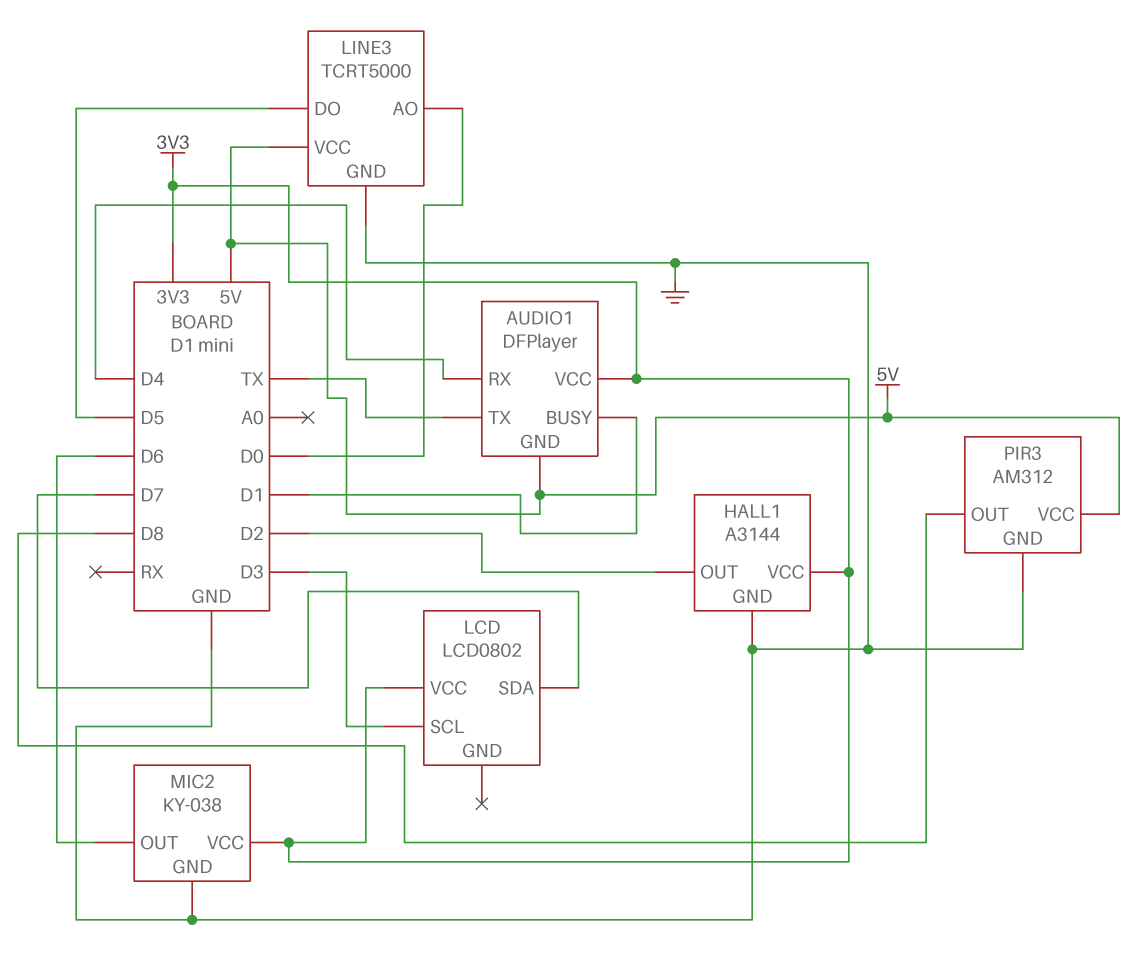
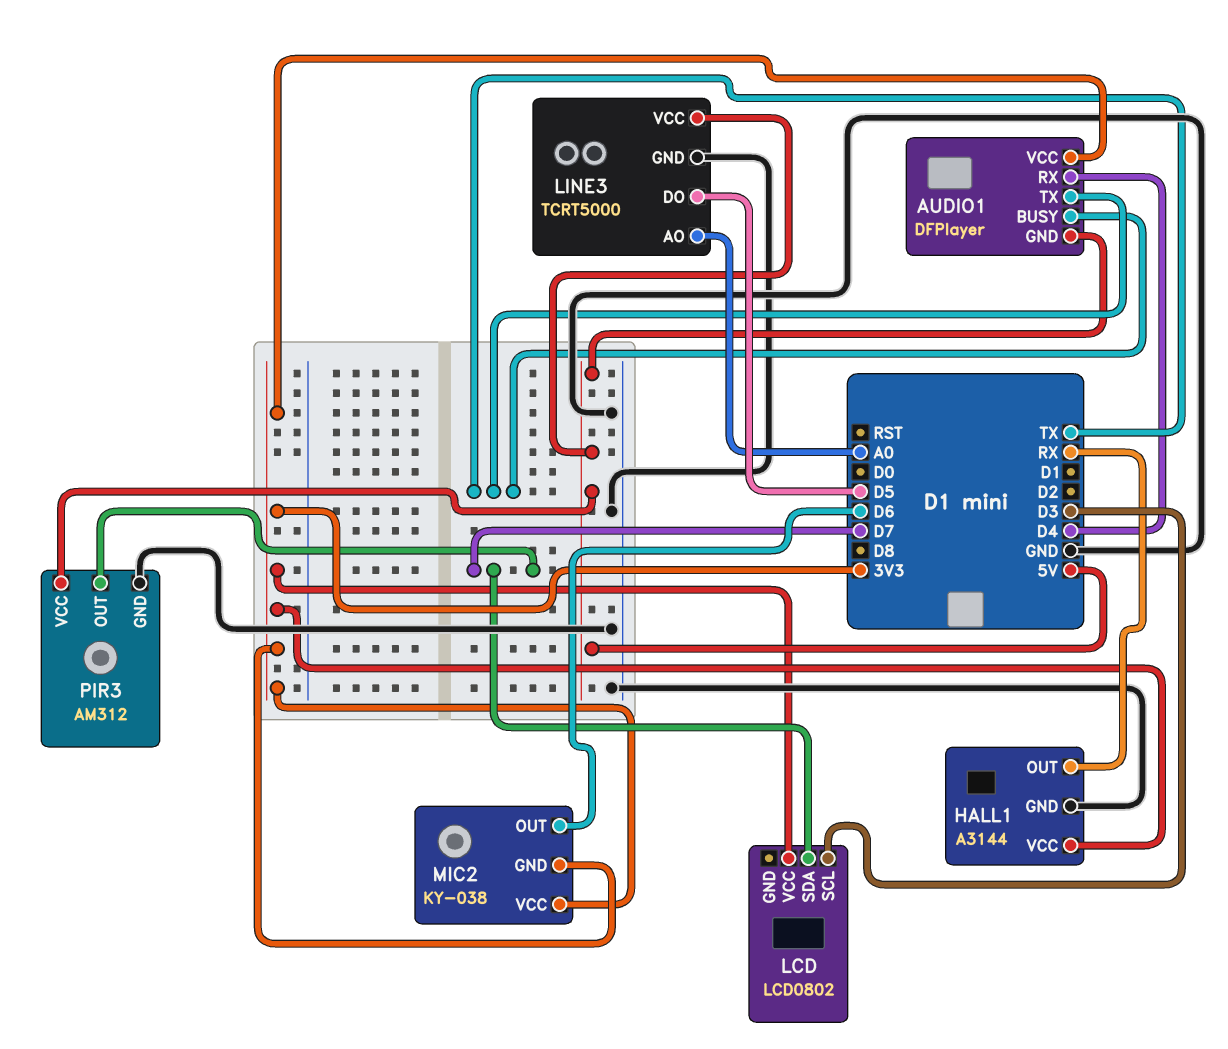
AUDIO1 pin BUSY: D1 -> TX
HALL1 pin OUT: D2 -> RX
LINE3 pin AO: D0 -> A0
MIC2 pin GND: GND -> 3V3
PIR3 pin OUT: D8 -> D7

